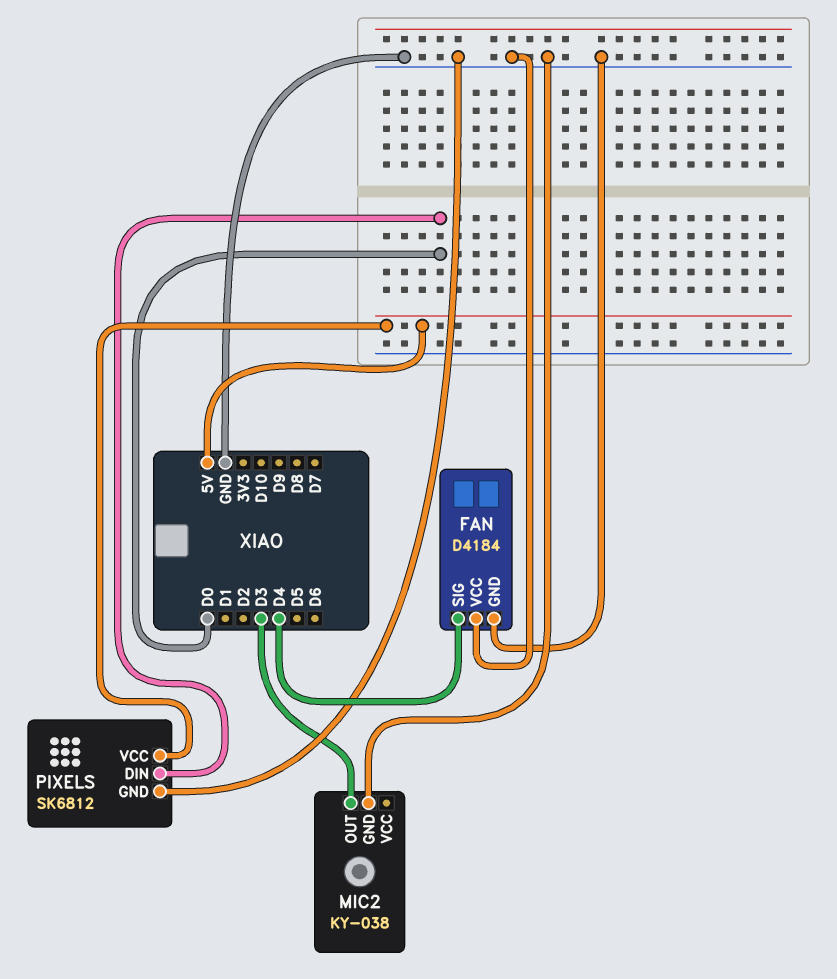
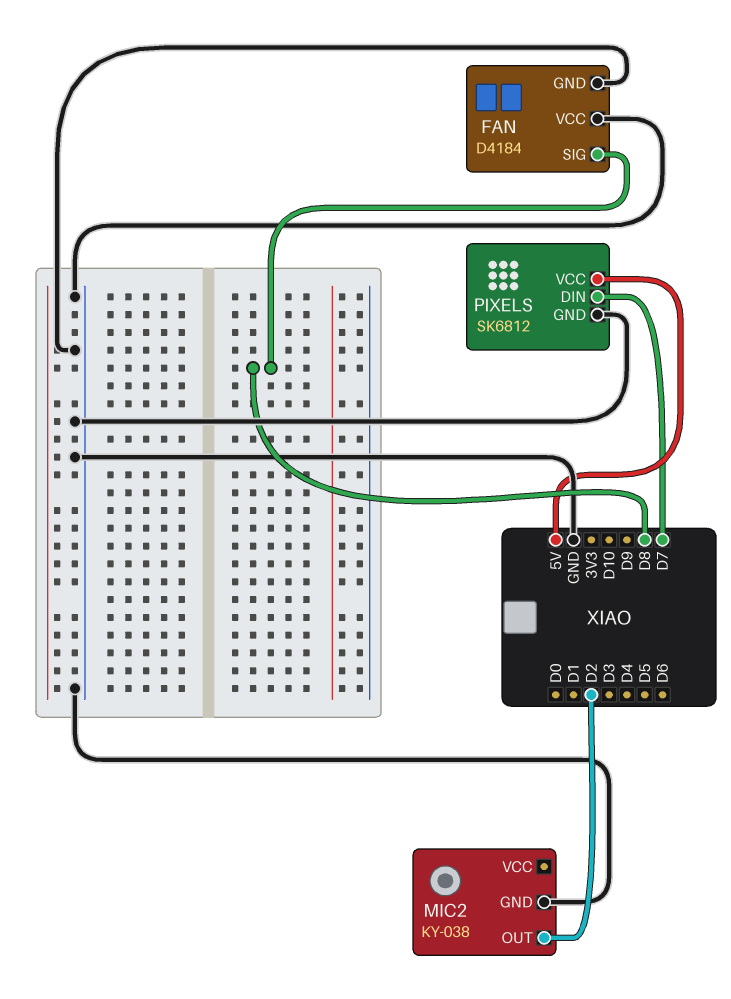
FAN pin SIG: D4 -> D8
MIC2 pin OUT: D3 -> D2
PIXELS pin DIN: D0 -> D7

